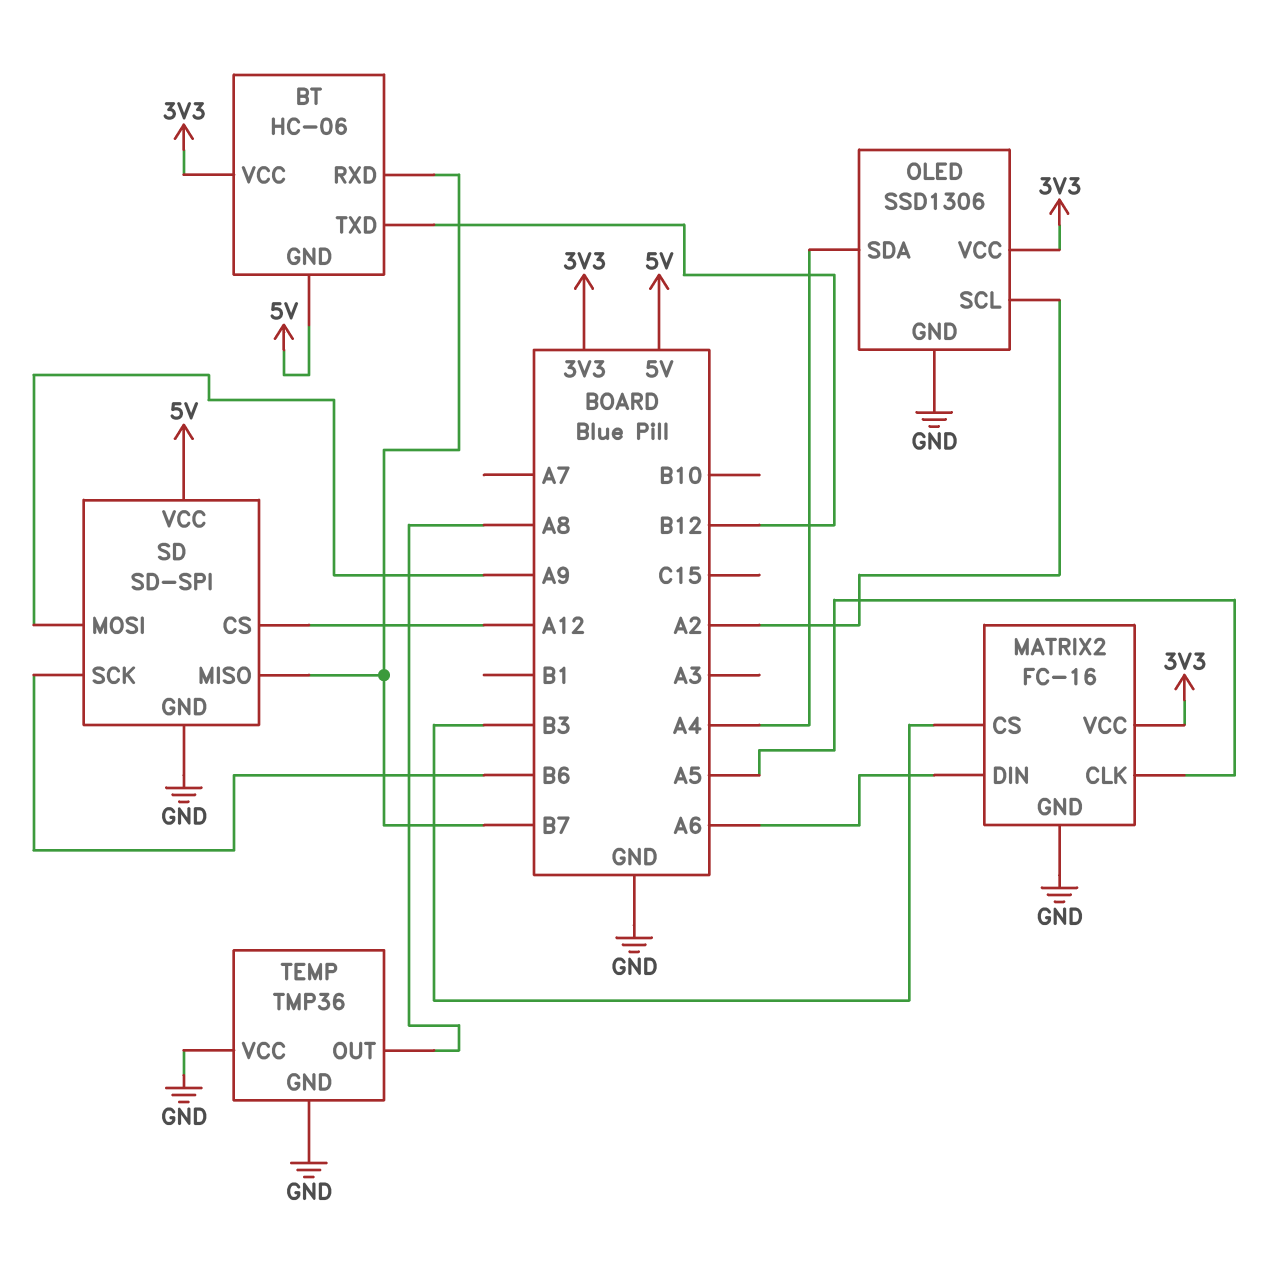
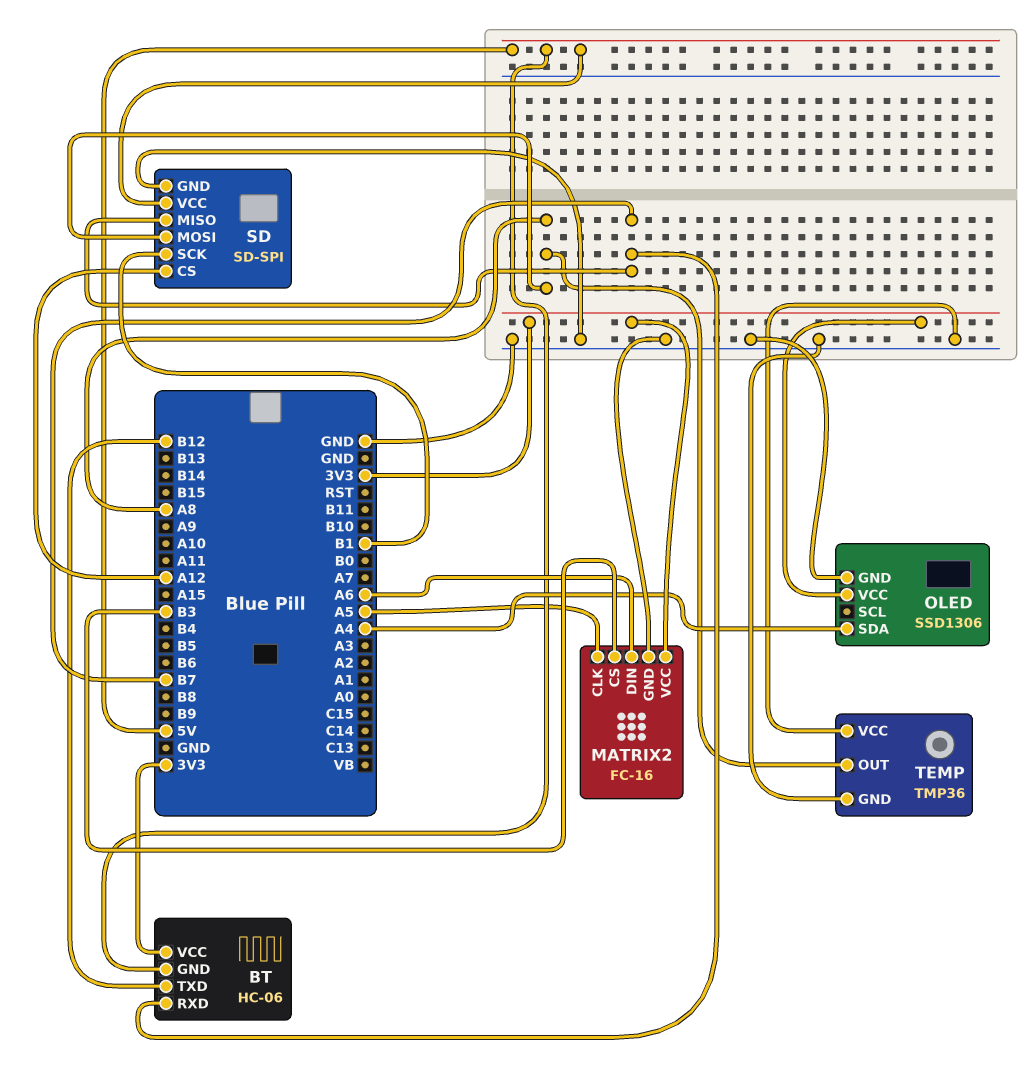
OLED pin SCL: A2 -> none
SD pin MOSI: A9 -> A8
SD pin SCK: B6 -> B1

